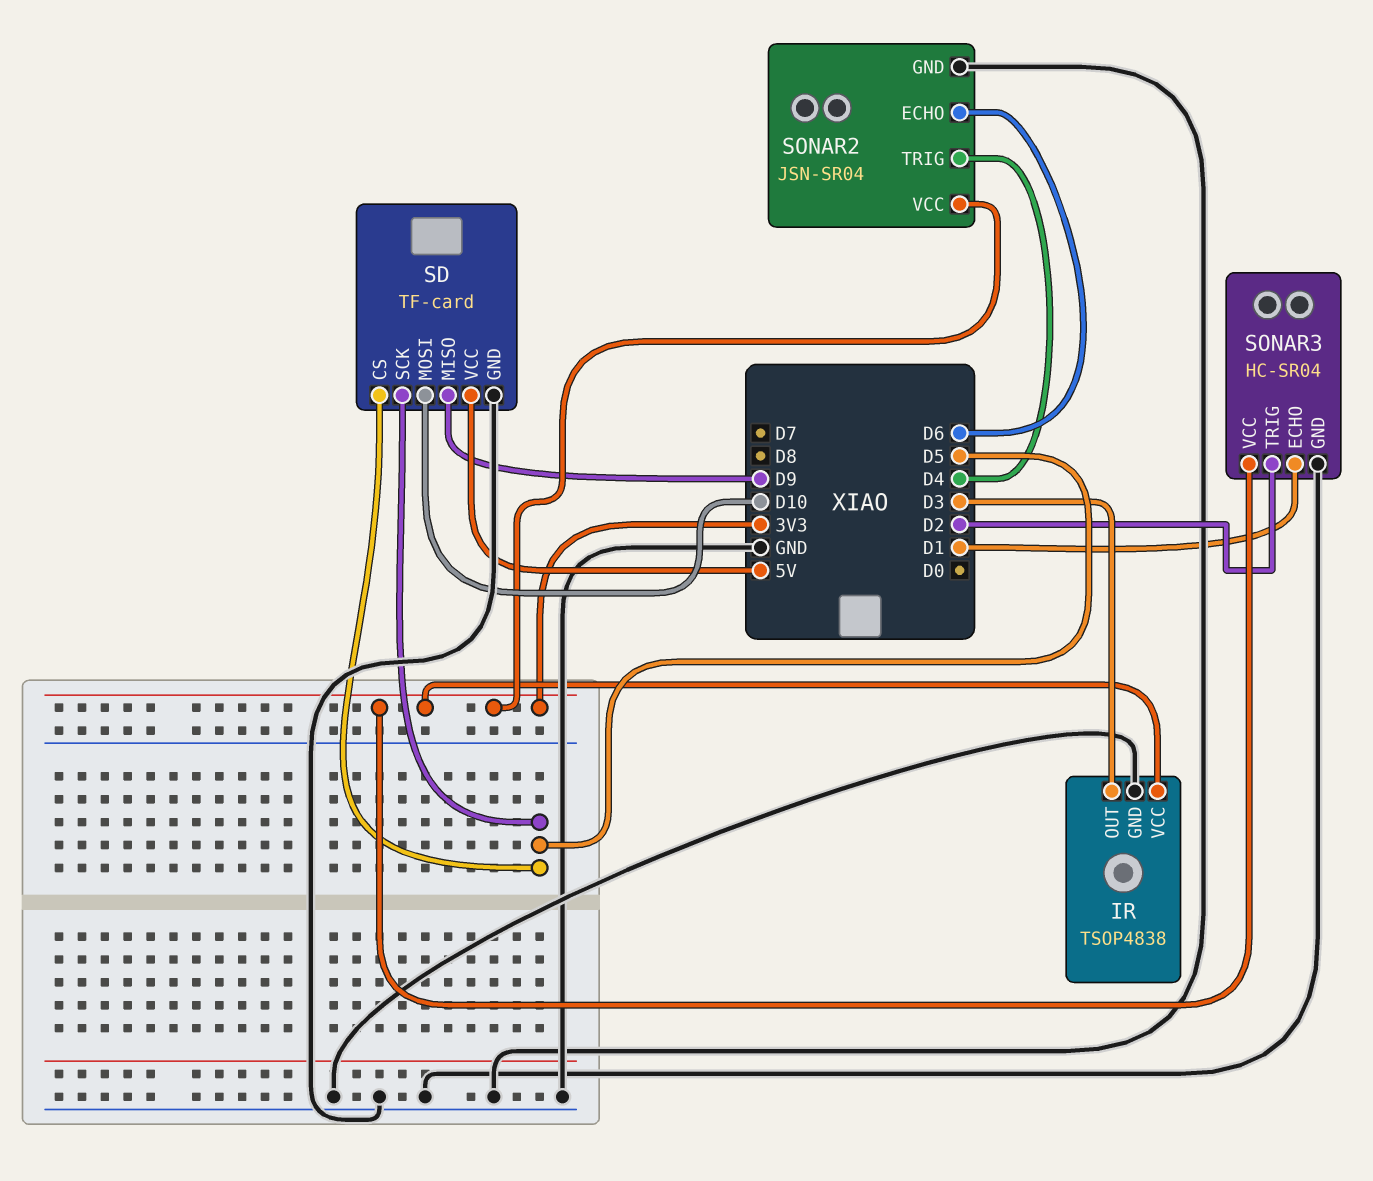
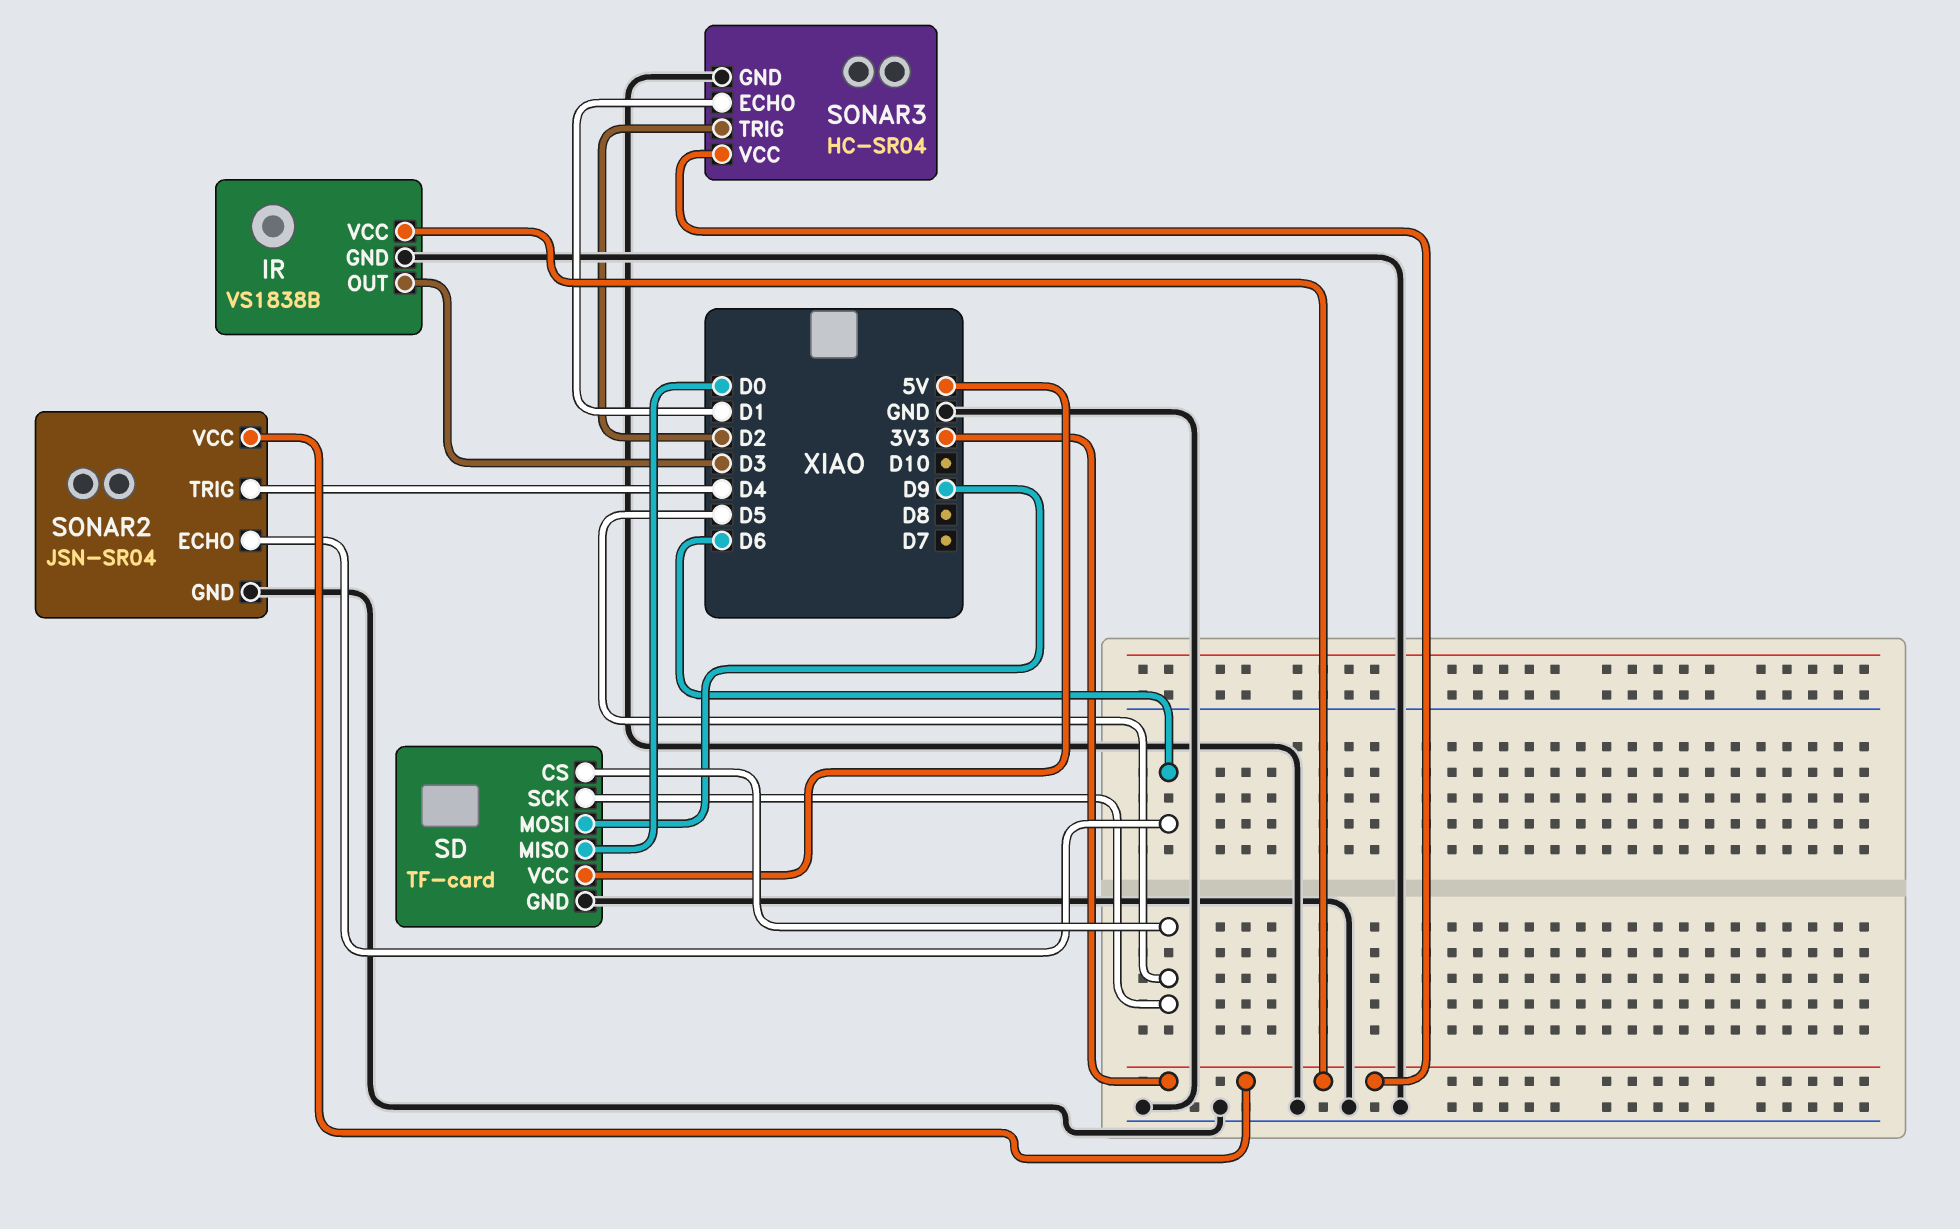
IR: TSOP4838 -> VS1838B
SD pin MISO: D9 -> D0
SD pin MOSI: D10 -> D9

